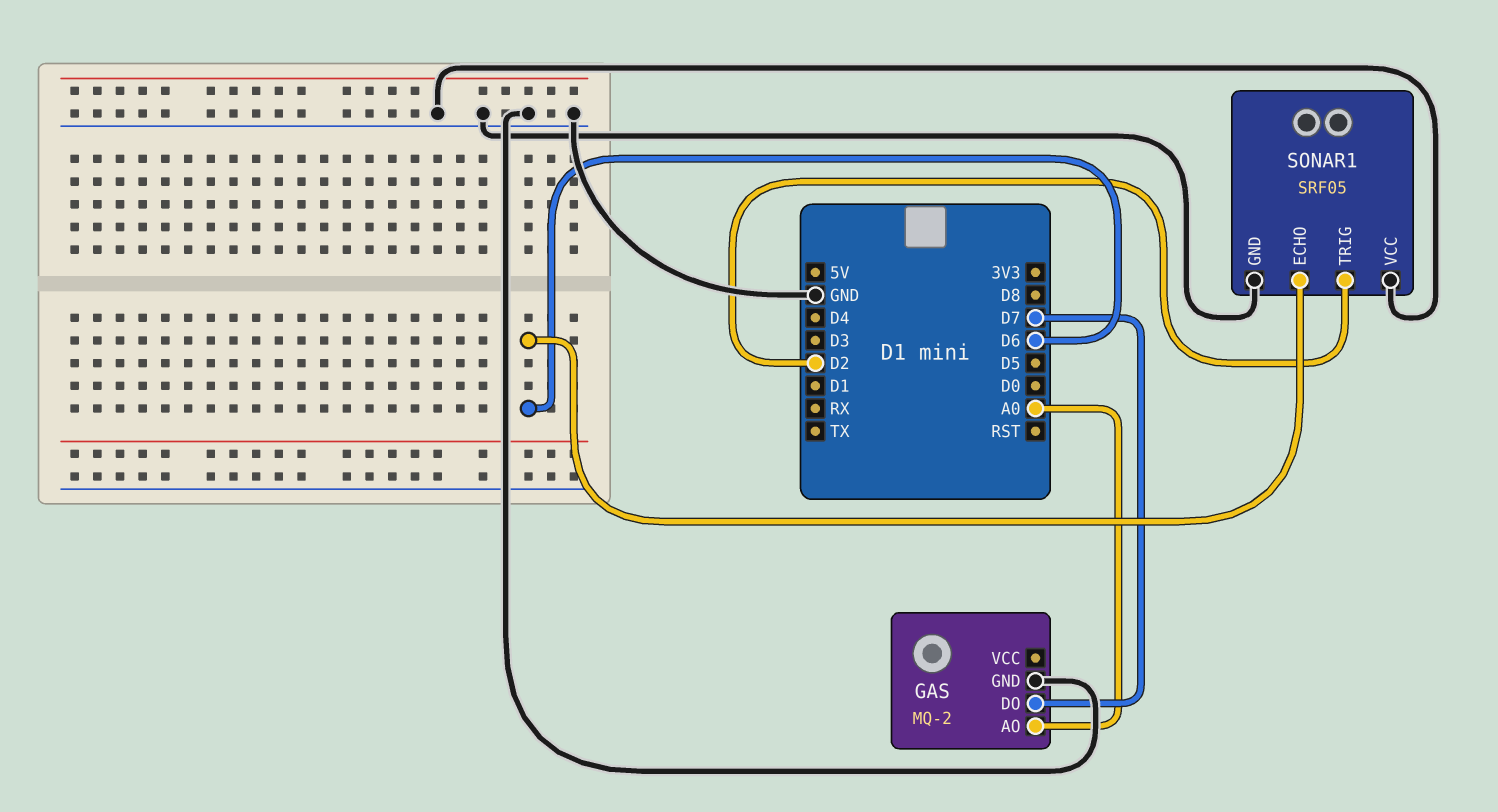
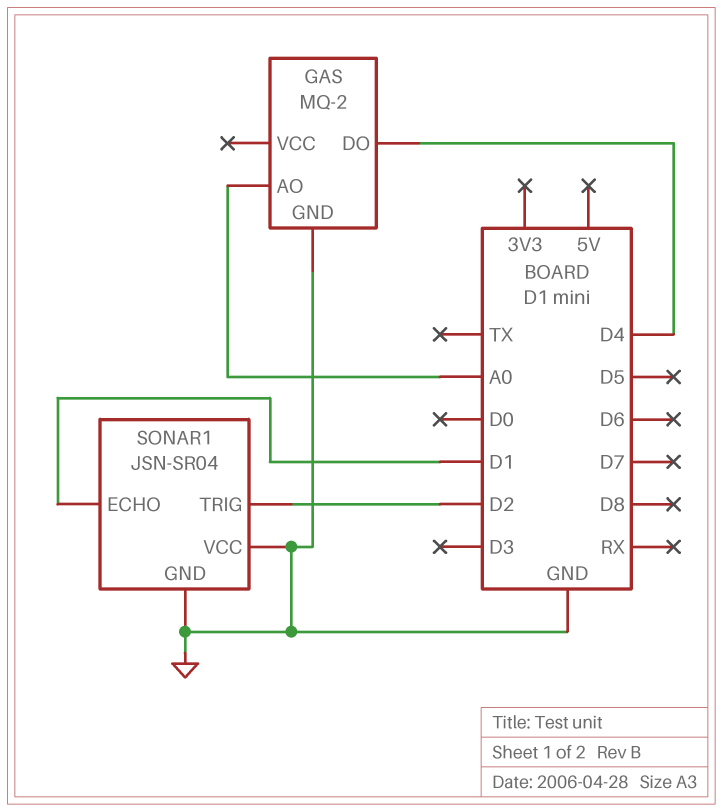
GAS pin DO: D7 -> D4
SONAR1: SRF05 -> JSN-SR04
SONAR1 pin ECHO: D6 -> D1

